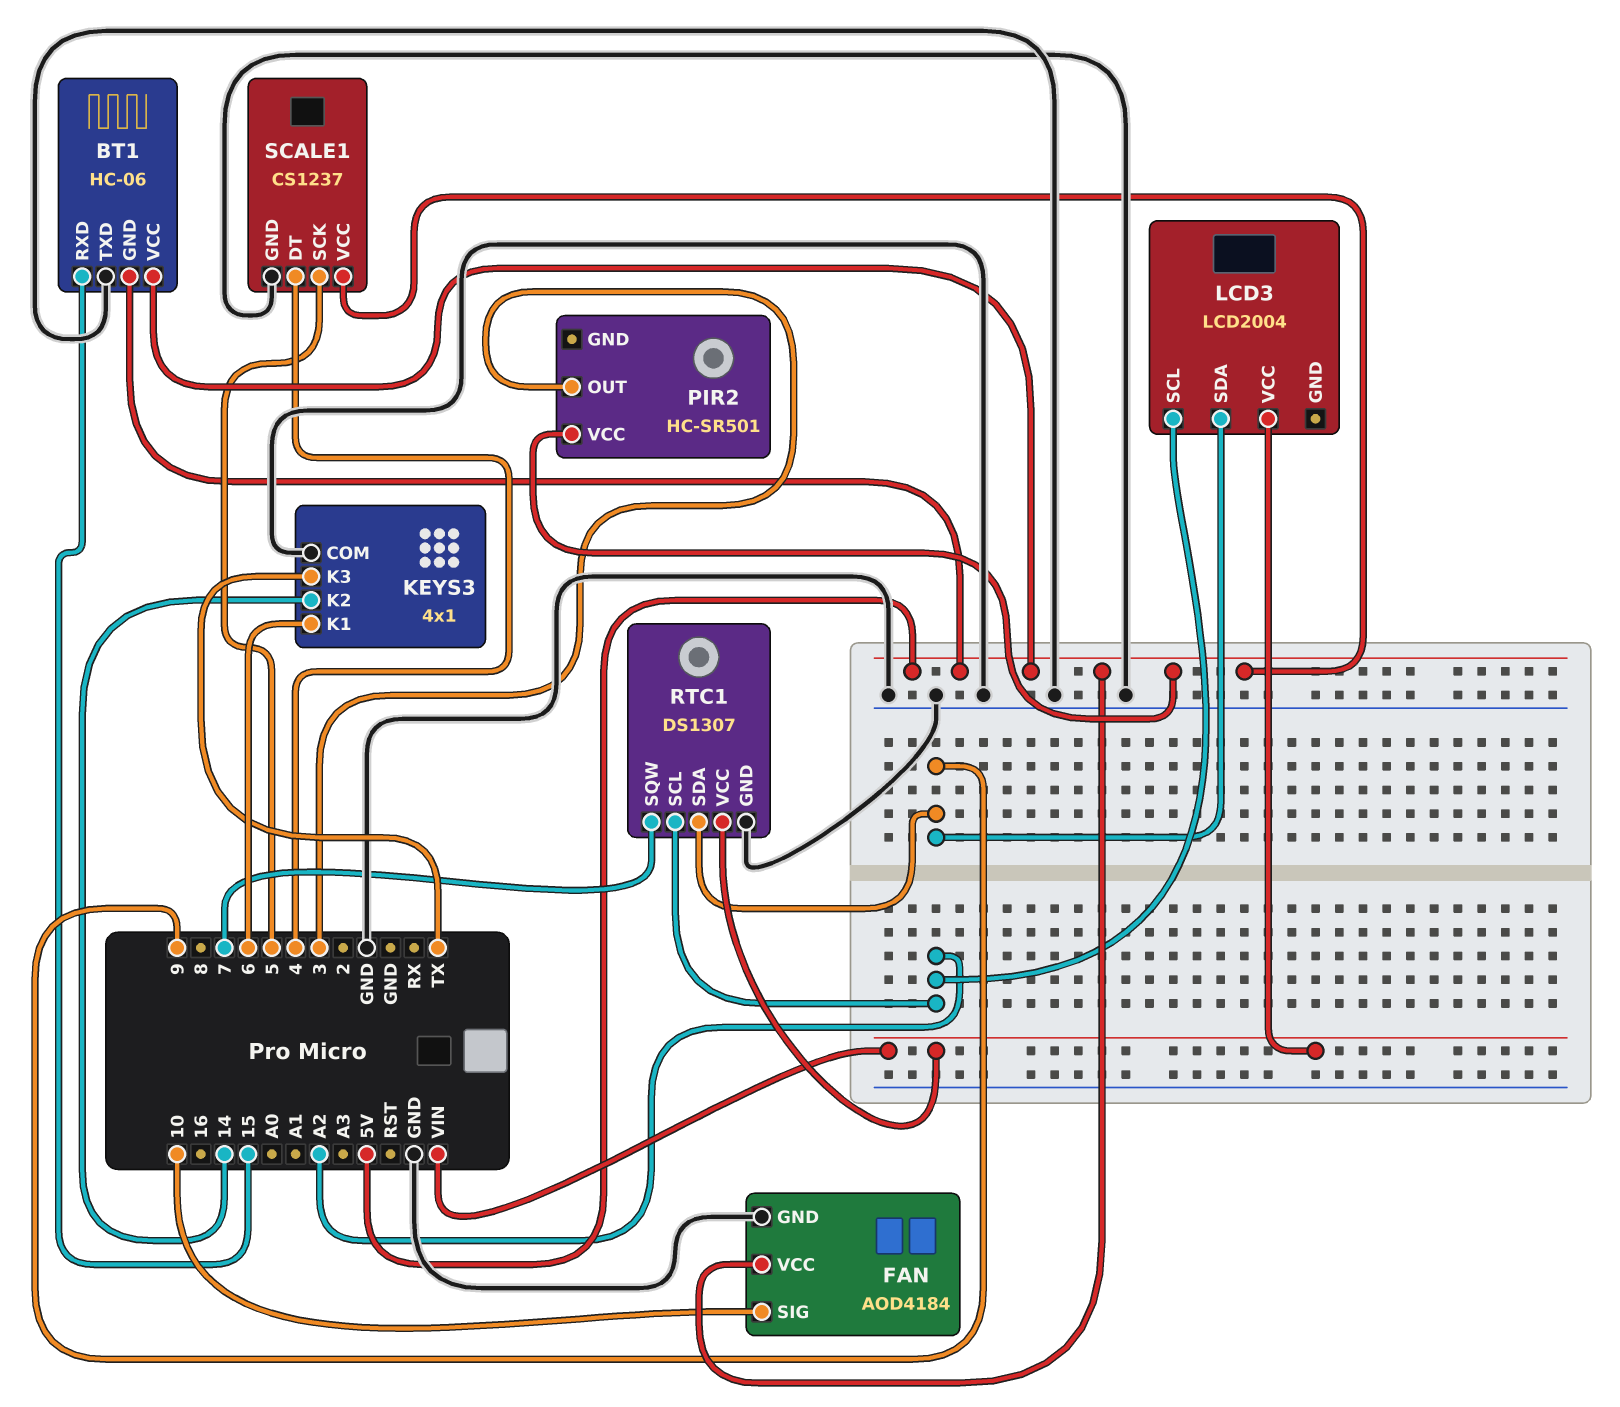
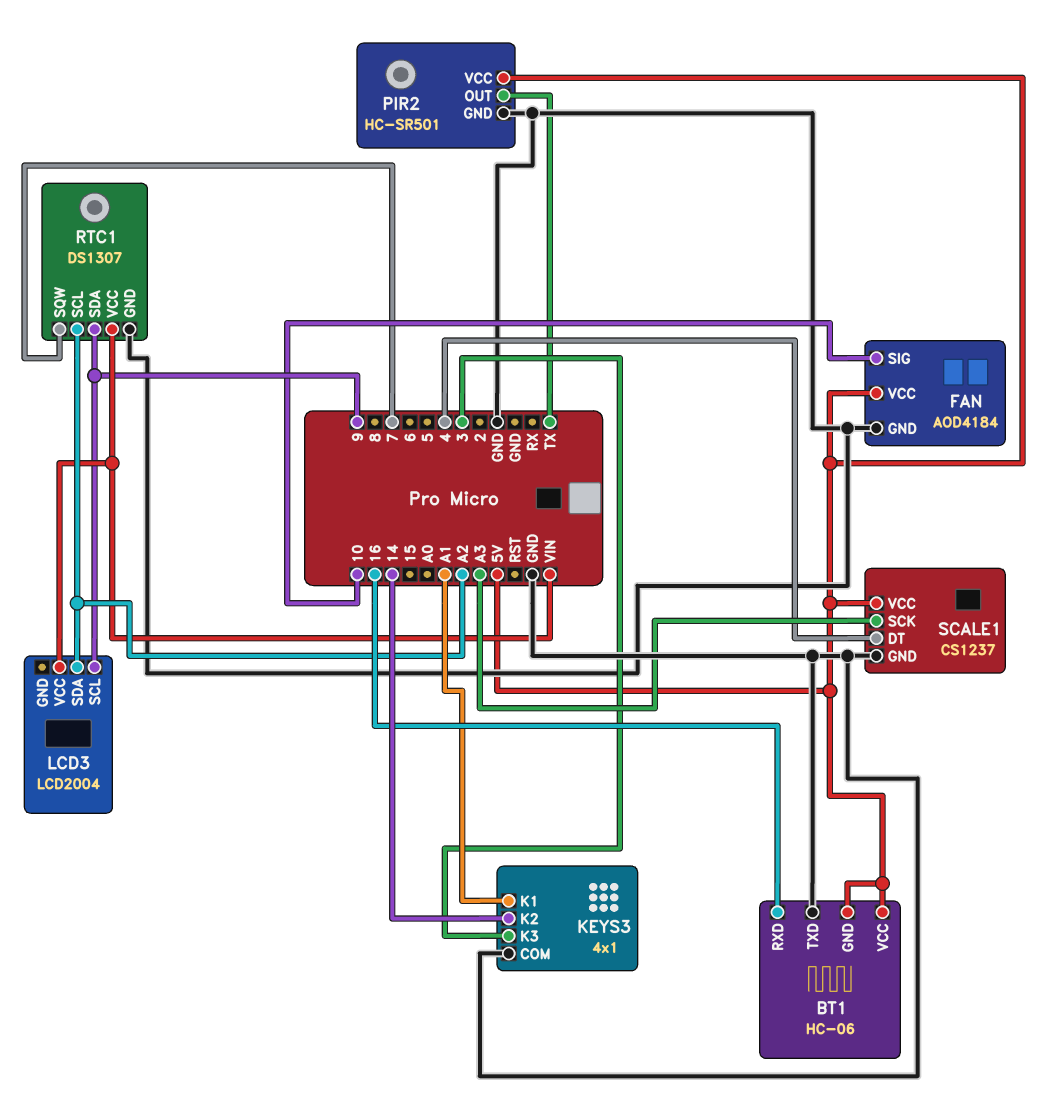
BT1 pin RXD: 15 -> 16
KEYS3 pin K1: 6 -> A1
KEYS3 pin K3: TX -> 3
LCD3 pin SCL: A2 -> 9
LCD3 pin SDA: 9 -> A2
PIR2 pin GND: none -> GND
PIR2 pin OUT: 3 -> TX
SCALE1 pin SCK: 5 -> A3

